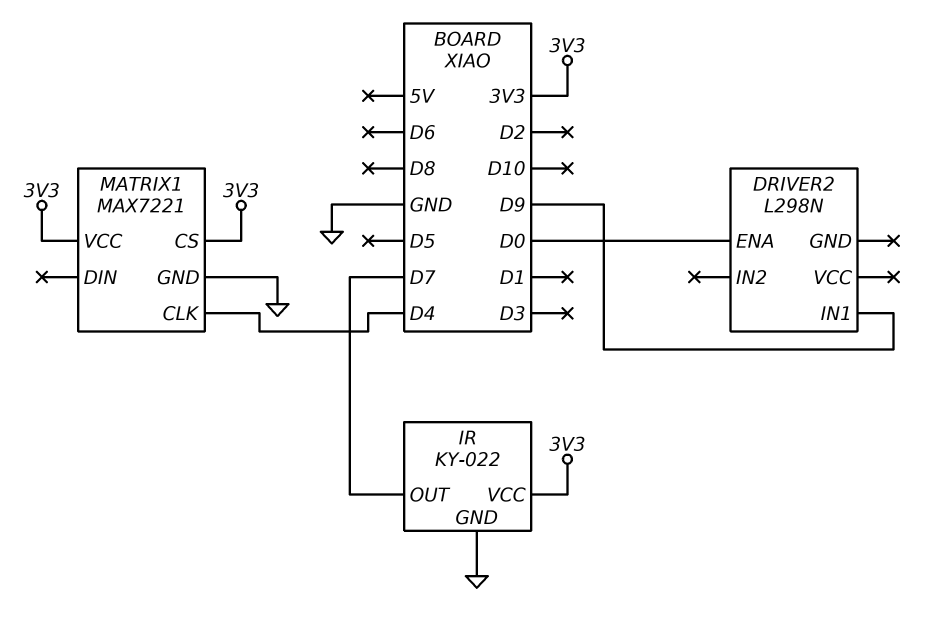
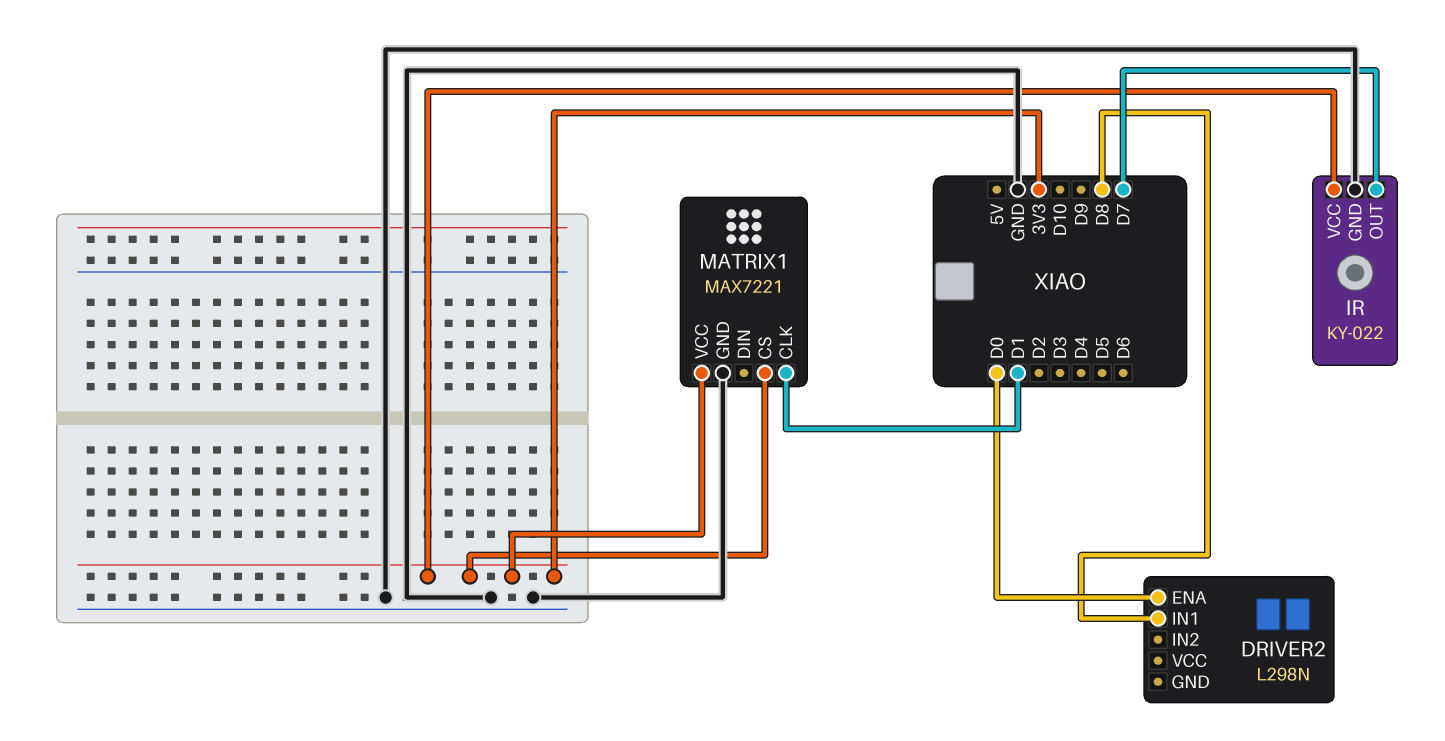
DRIVER2 pin IN1: D9 -> D8
MATRIX1 pin CLK: D4 -> D1

